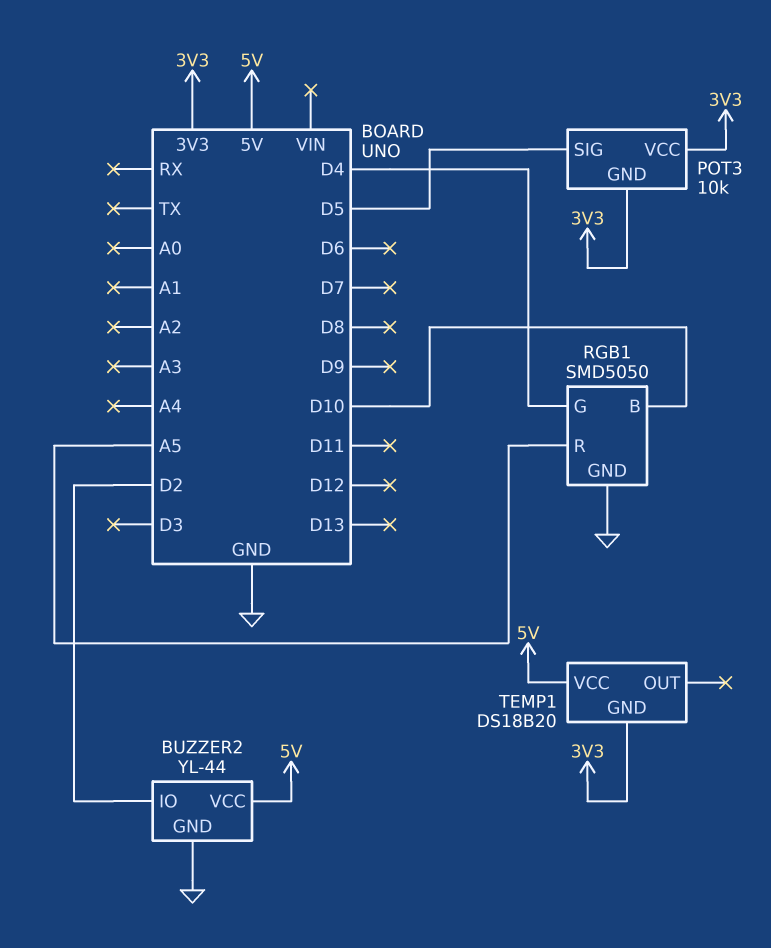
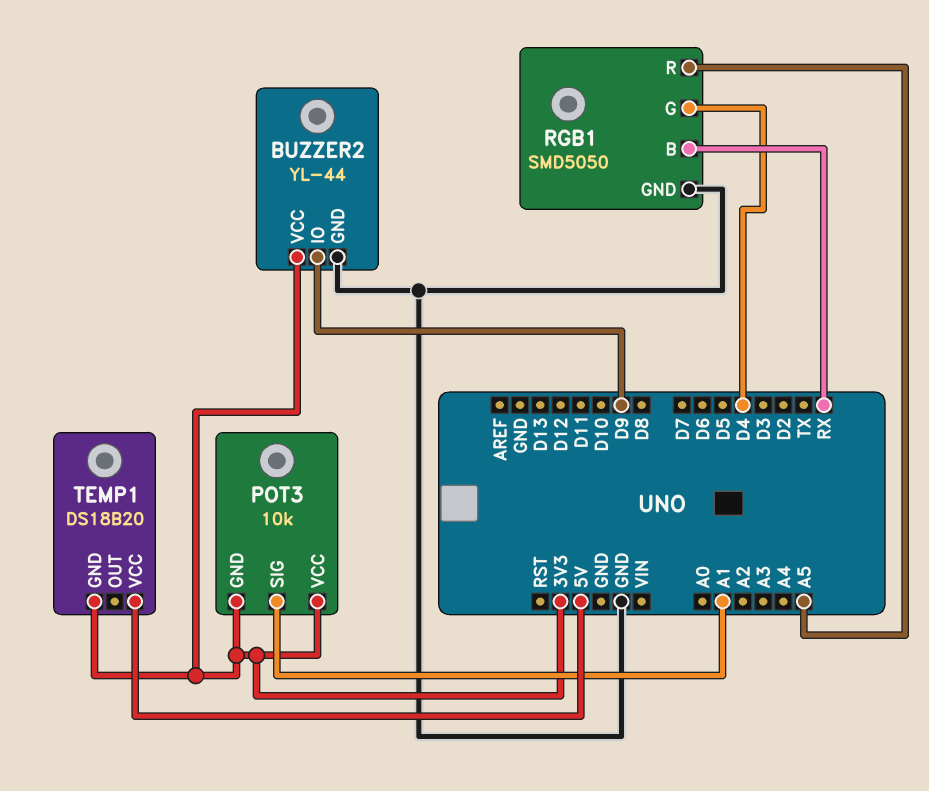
BUZZER2 pin IO: D2 -> D9
BUZZER2 pin VCC: 5V -> 3V3
POT3 pin SIG: D5 -> A1
RGB1 pin B: D10 -> RX

